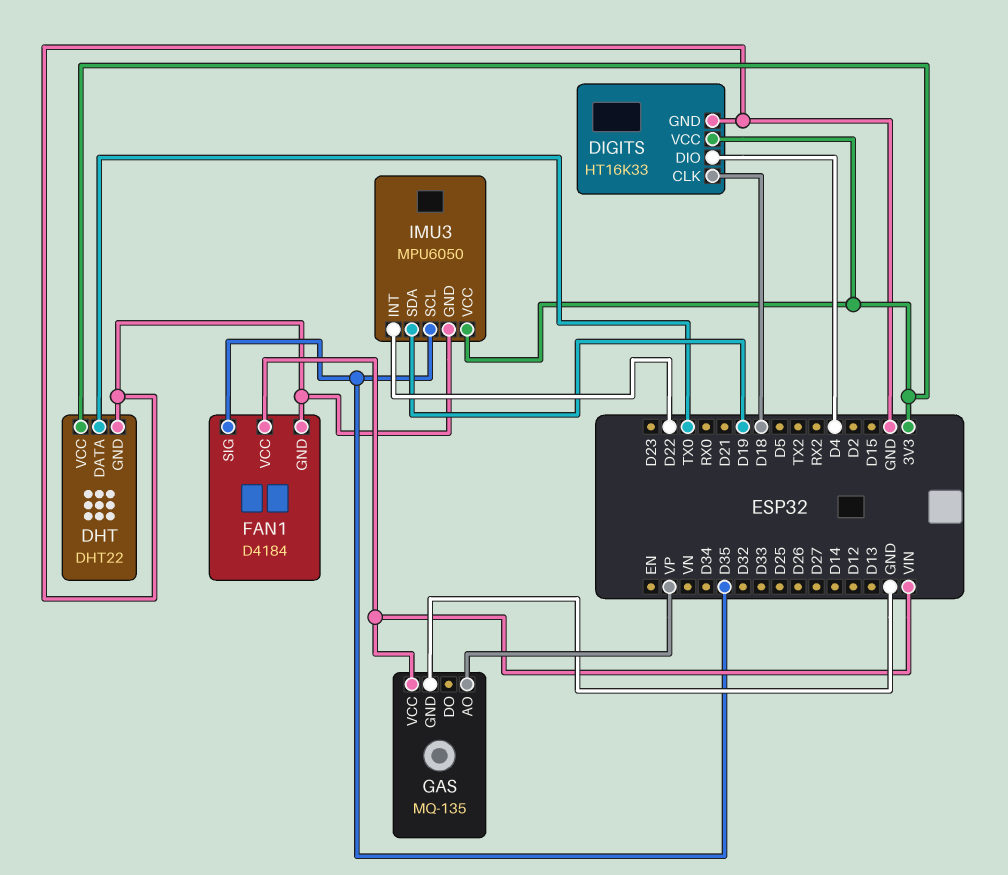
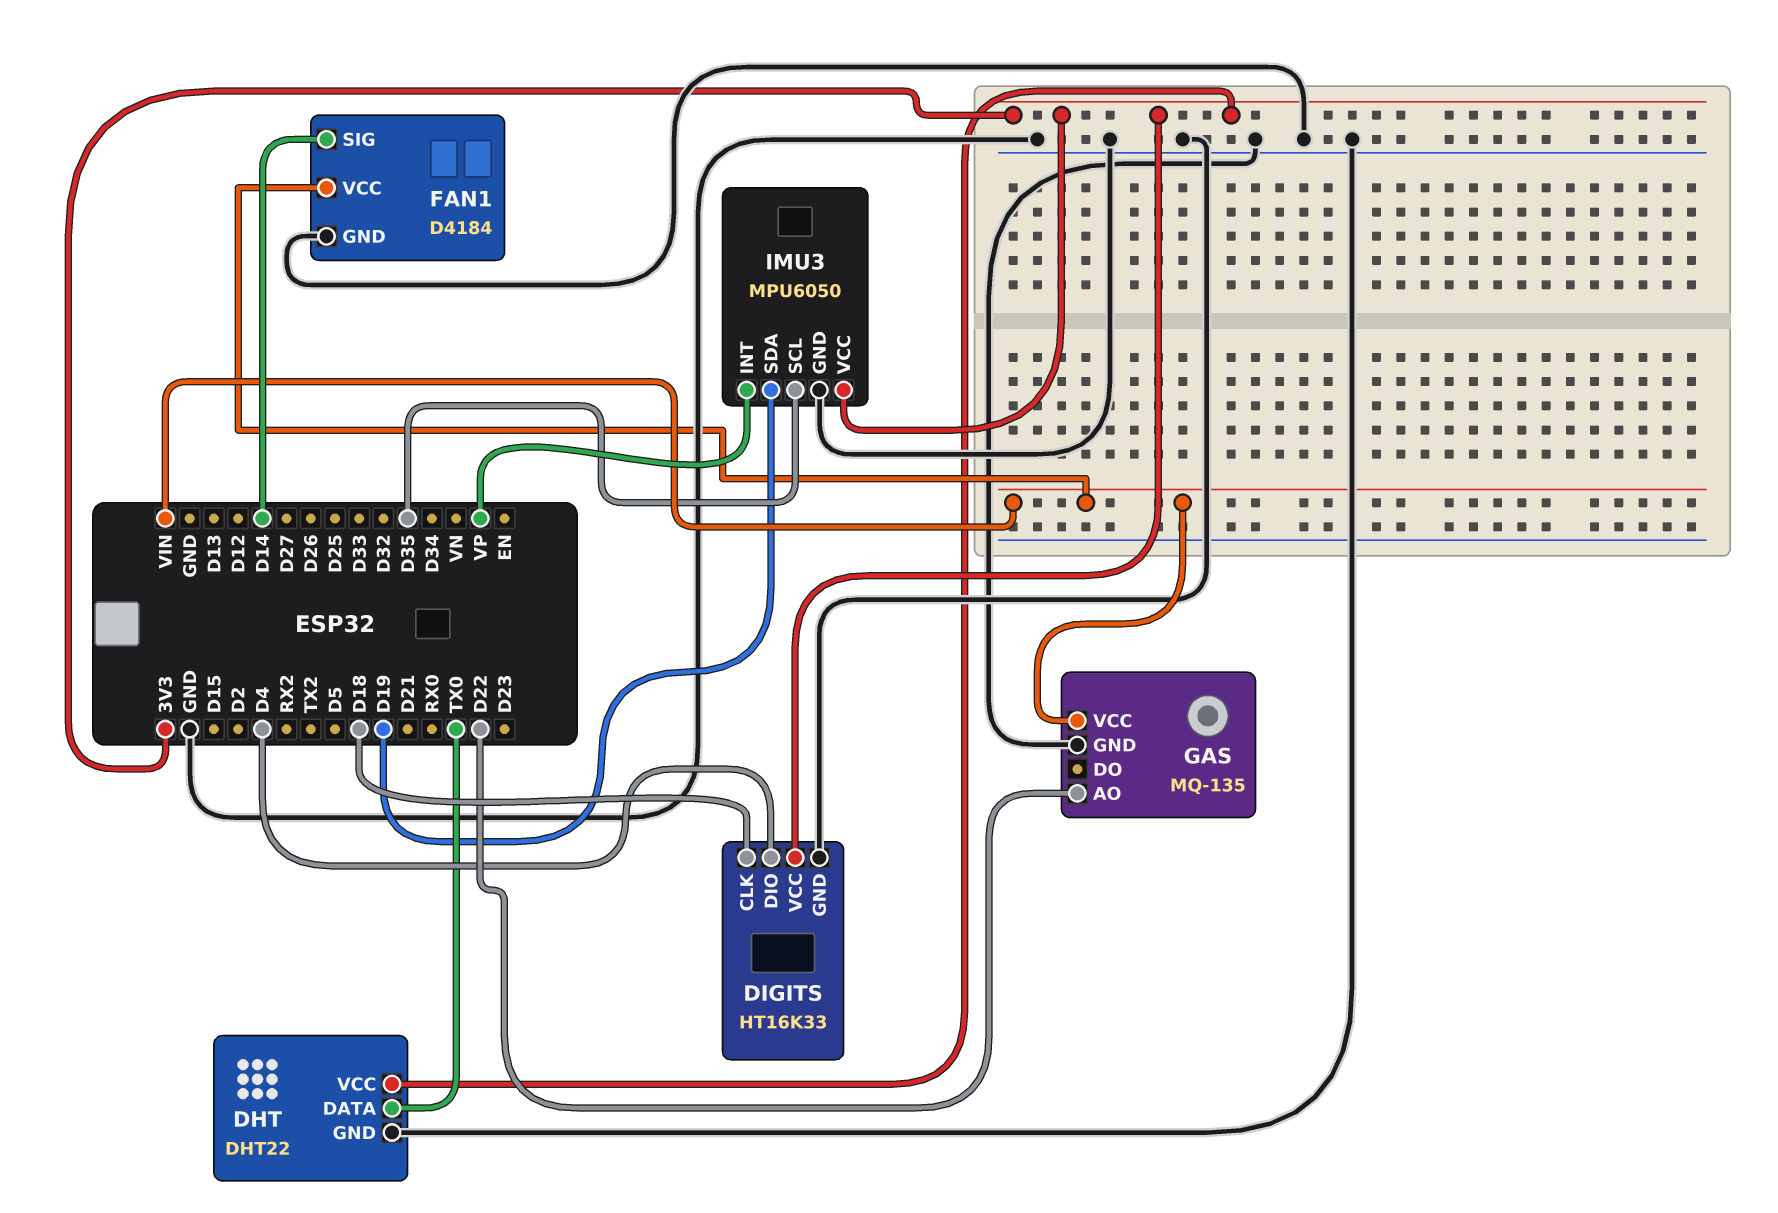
FAN1 pin SIG: D35 -> D14
GAS pin AO: VP -> D22
IMU3 pin INT: D22 -> VP

